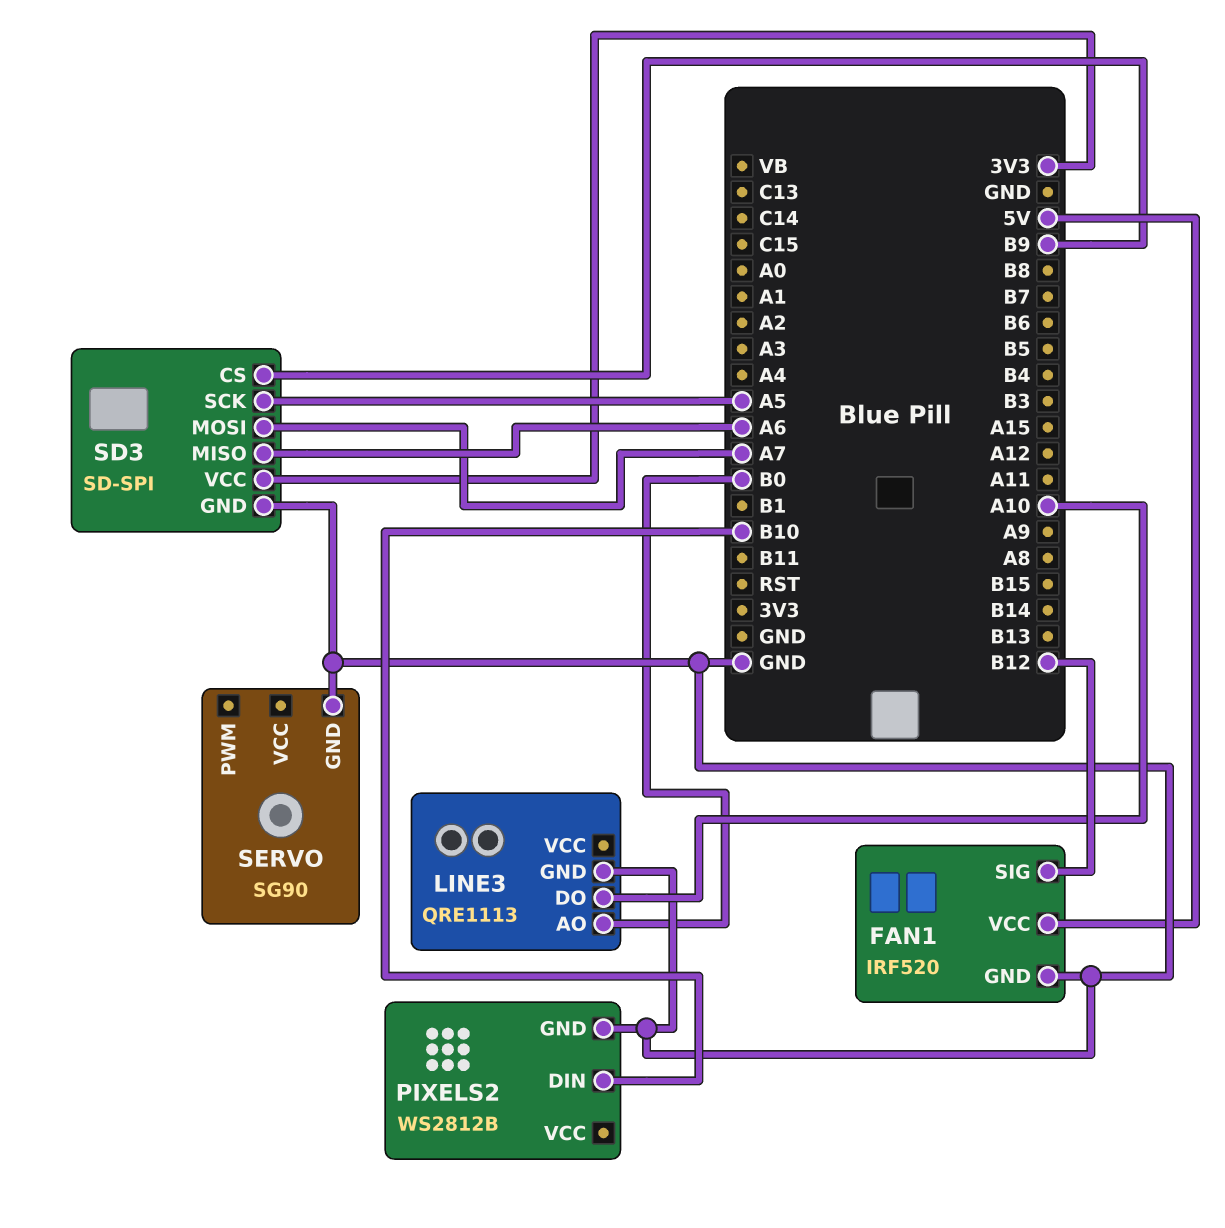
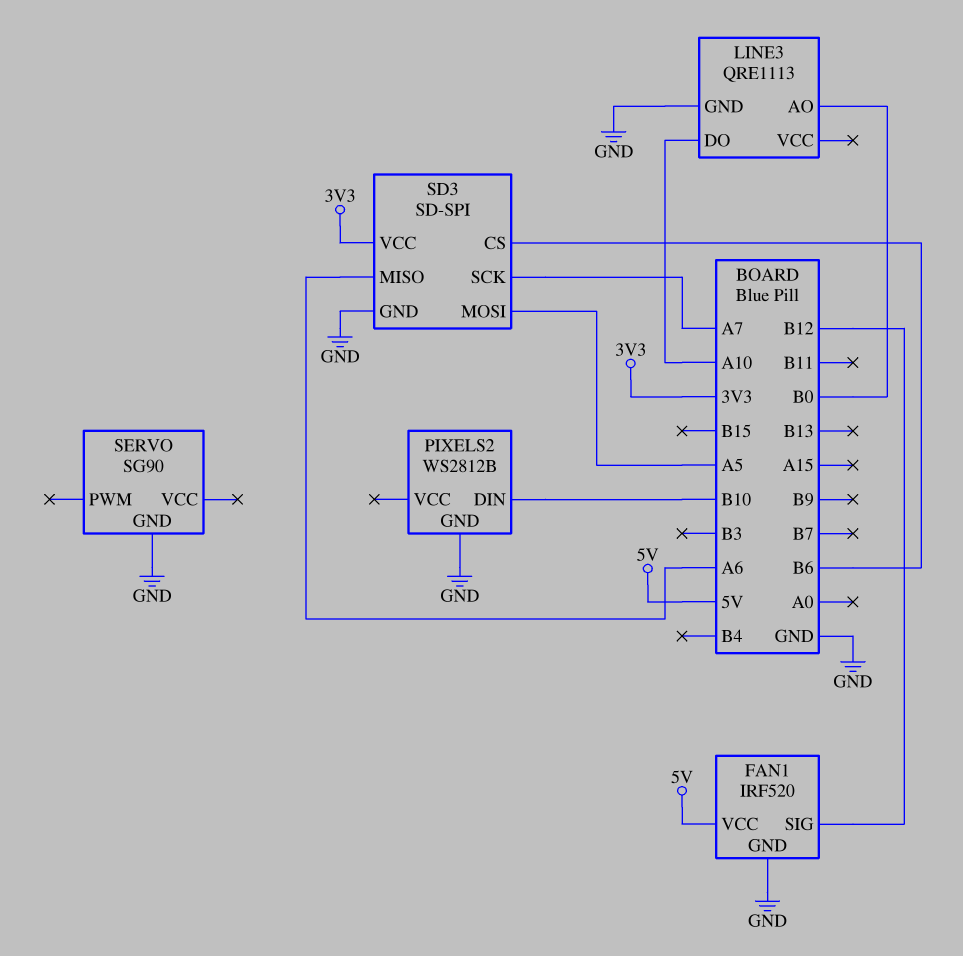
SD3 pin CS: B9 -> B6
SD3 pin MOSI: A7 -> A5
SD3 pin SCK: A5 -> A7

